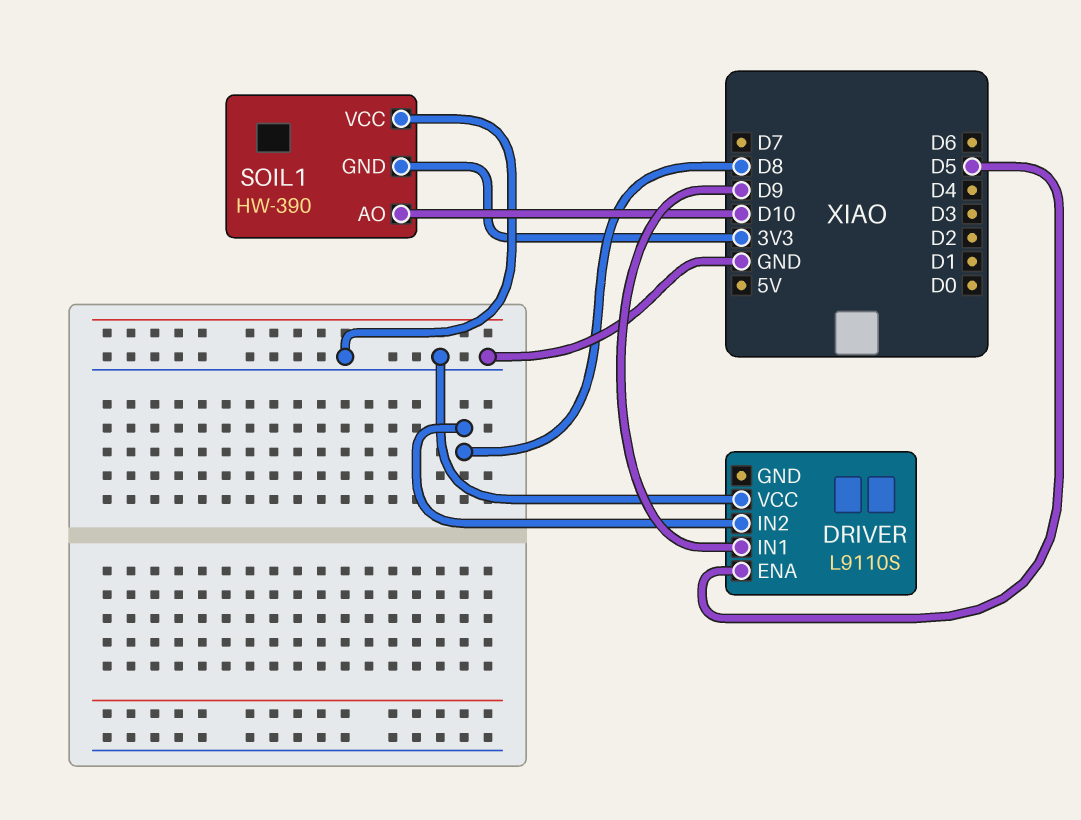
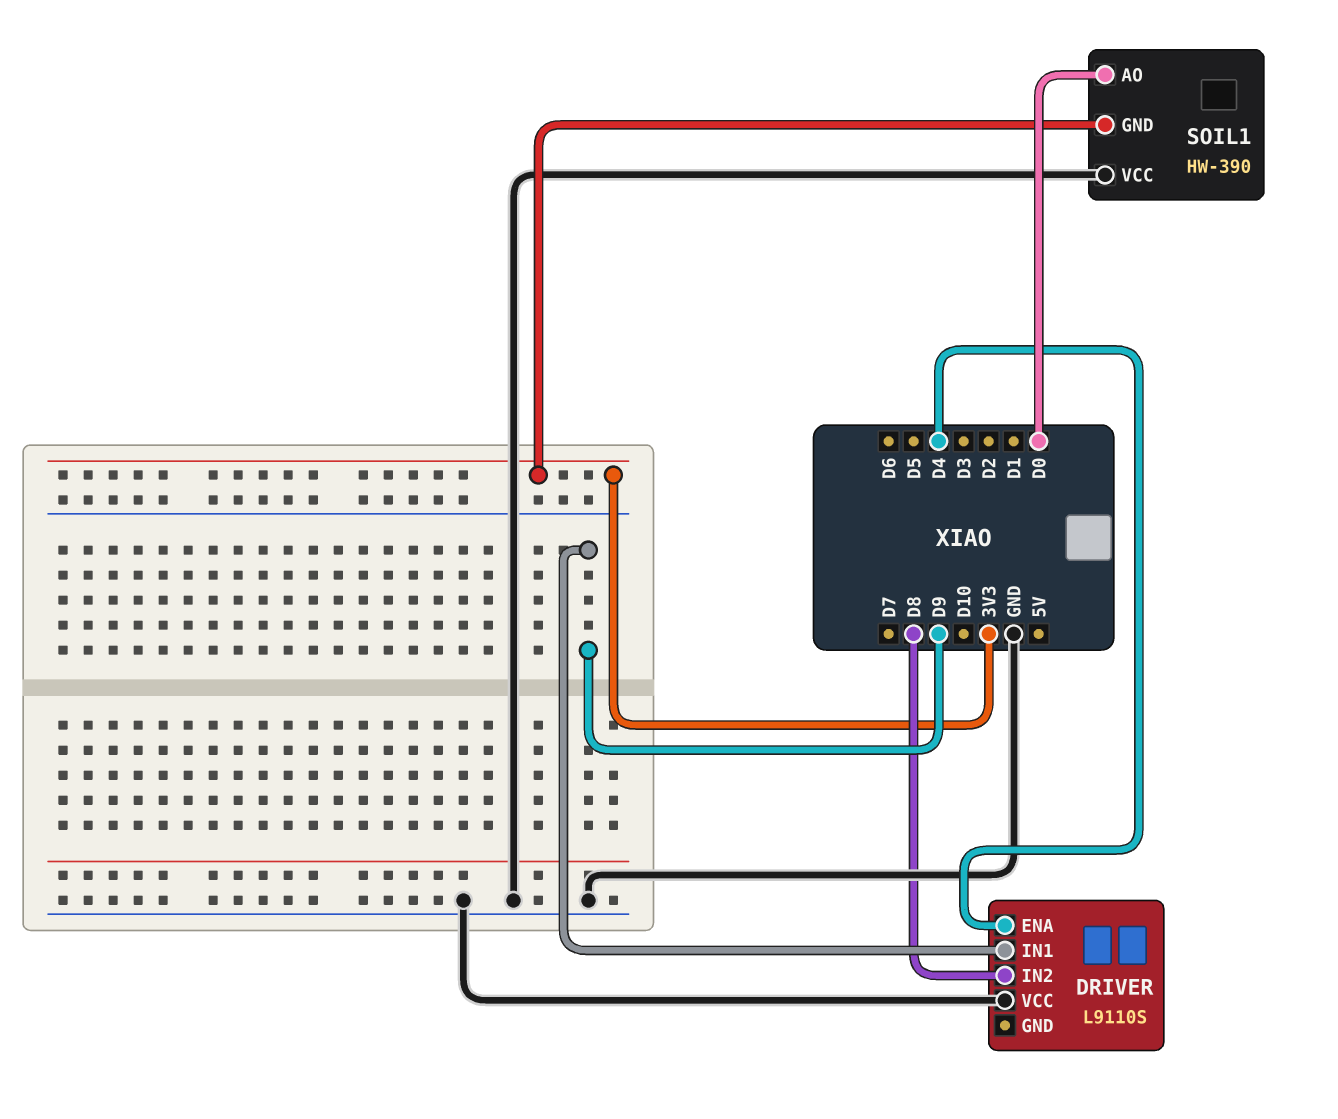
DRIVER pin ENA: D5 -> D4
SOIL1 pin AO: D10 -> D0

